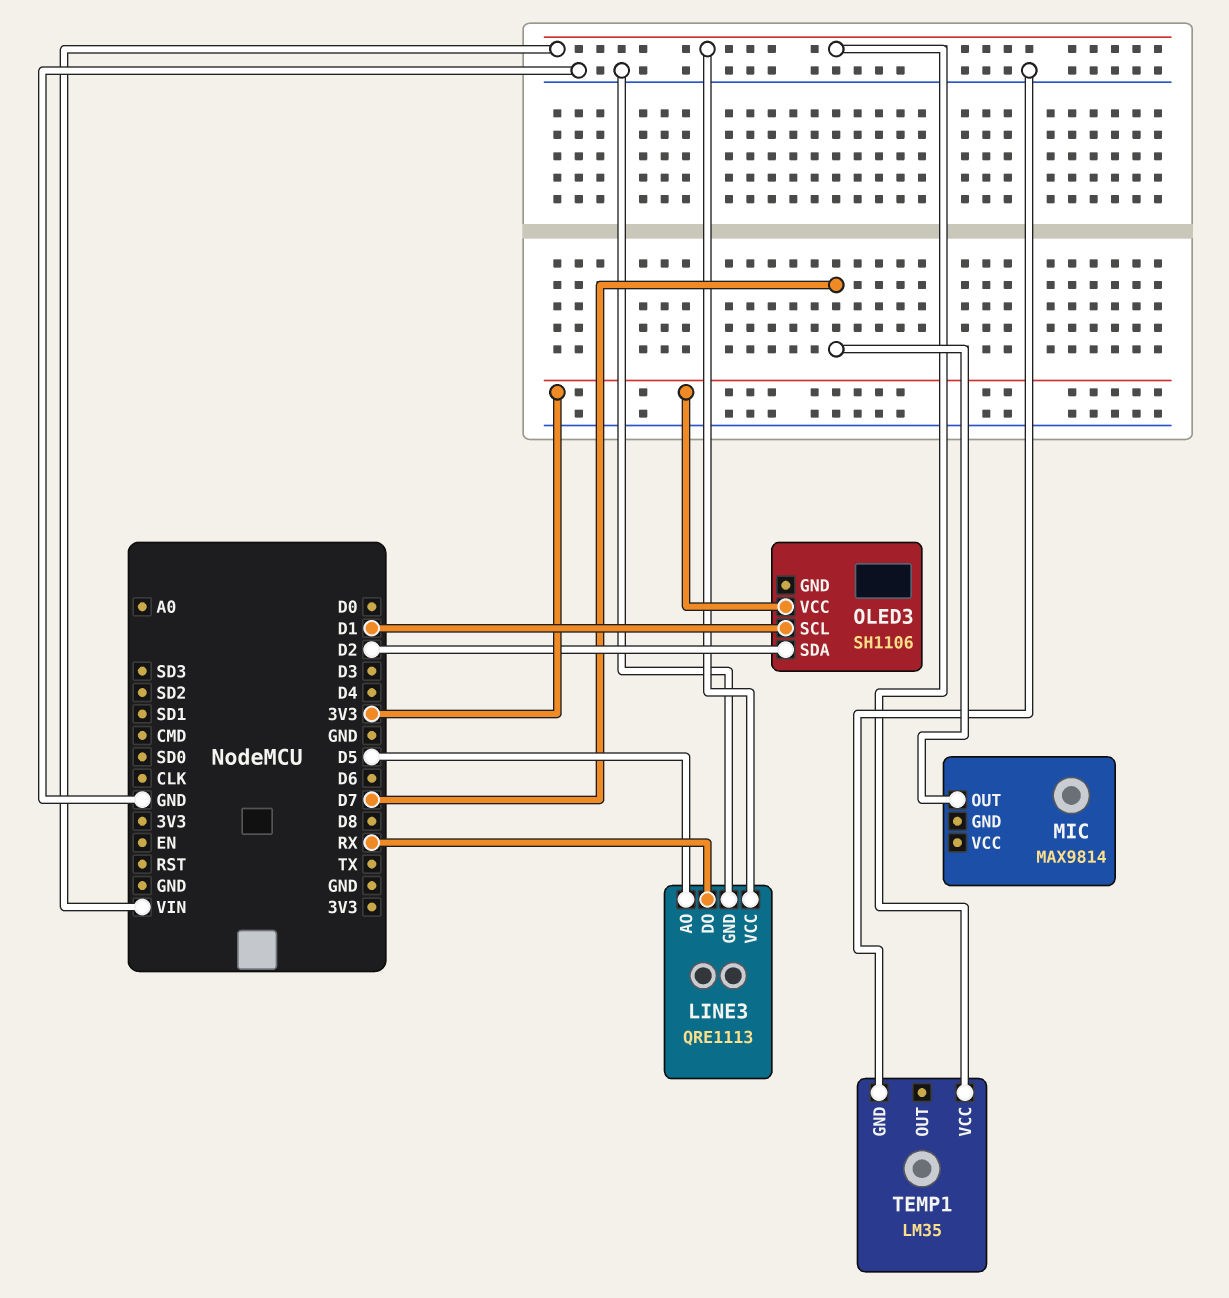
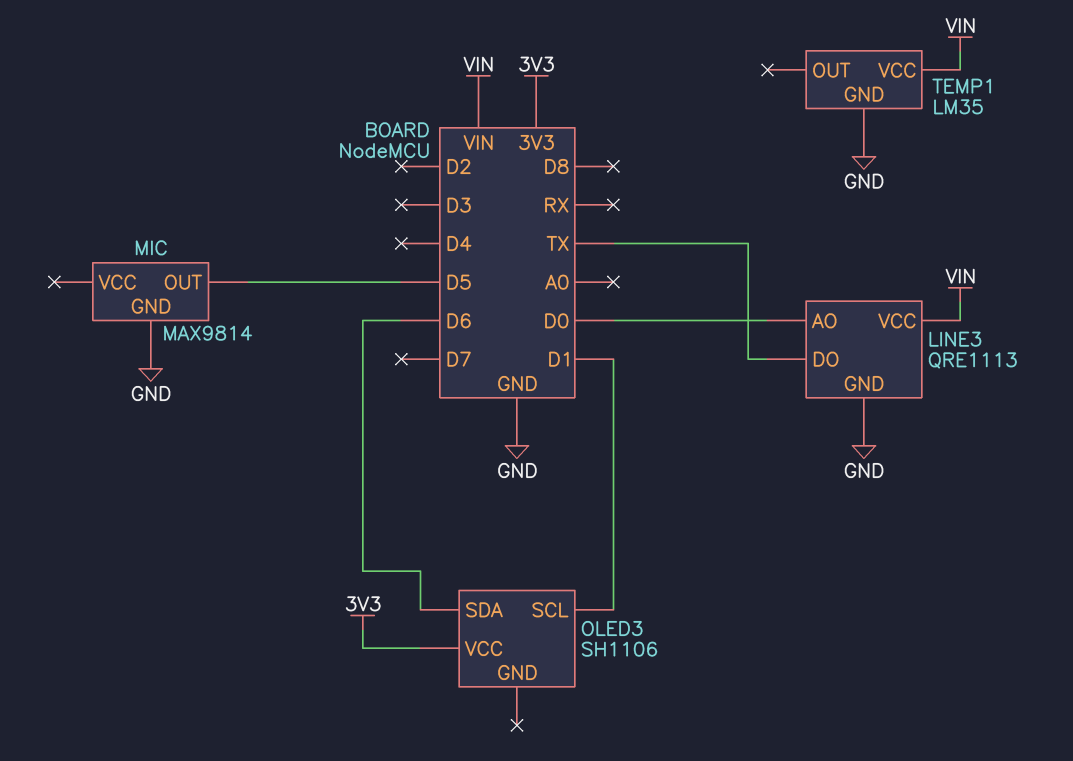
LINE3 pin AO: D5 -> D0
LINE3 pin DO: RX -> TX
MIC pin GND: none -> GND
MIC pin OUT: D7 -> D5
OLED3 pin SDA: D2 -> D6

